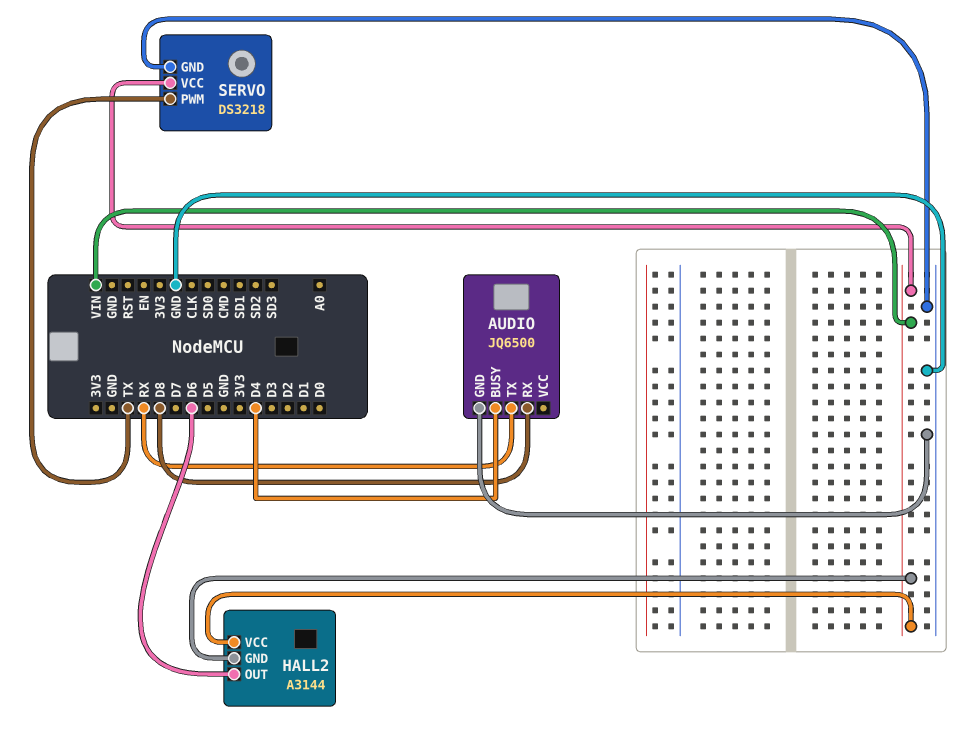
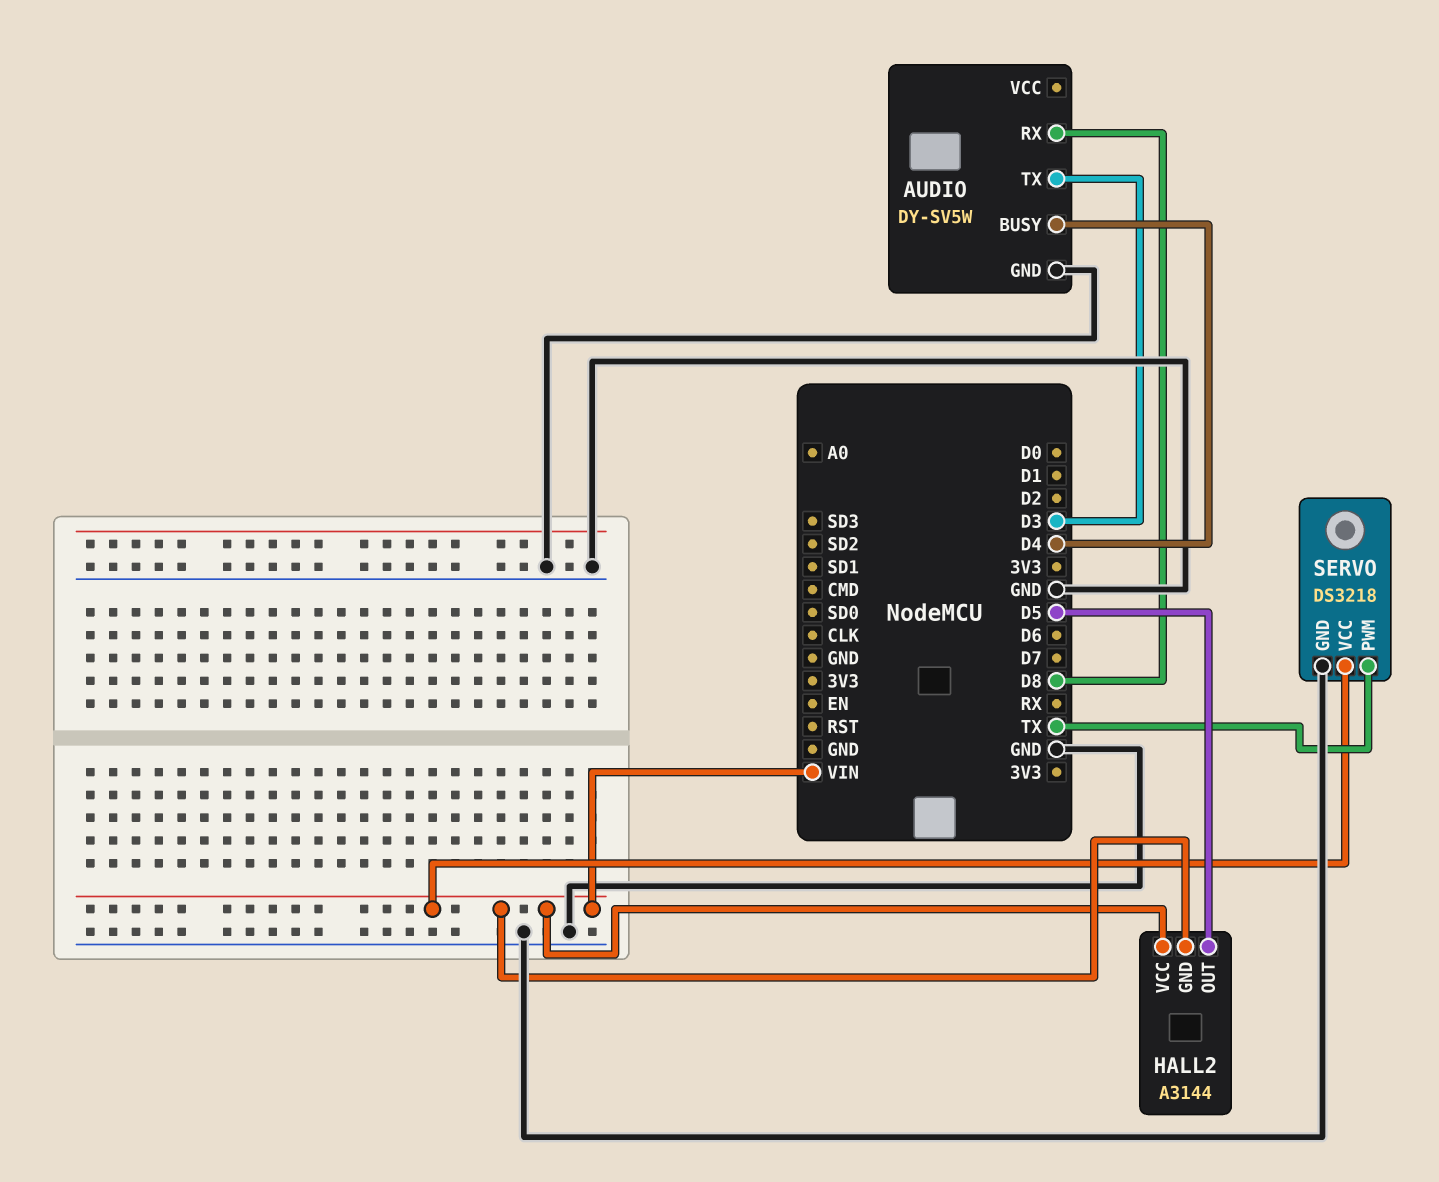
AUDIO: JQ6500 -> DY-SV5W
AUDIO pin TX: RX -> D3
HALL2 pin OUT: D6 -> D5

